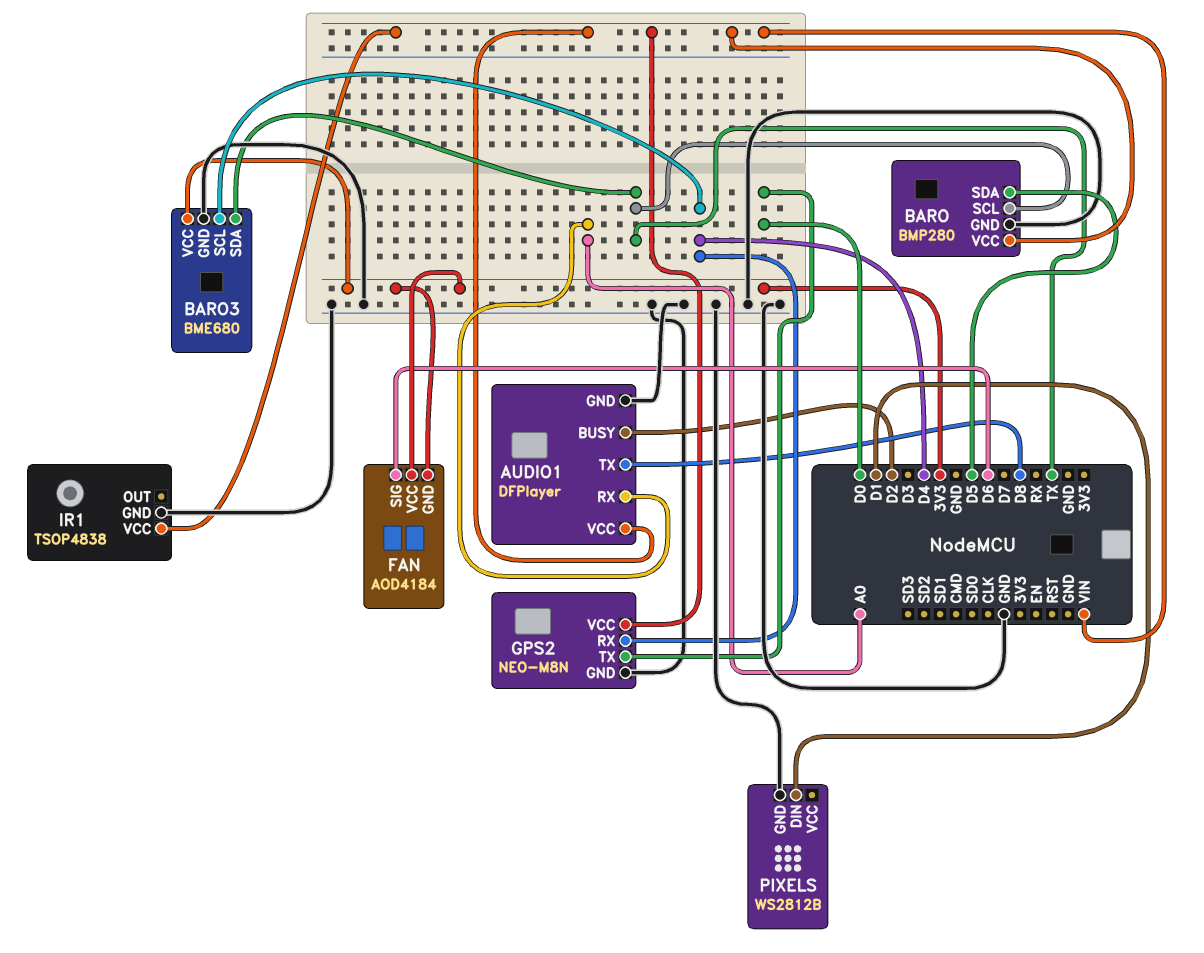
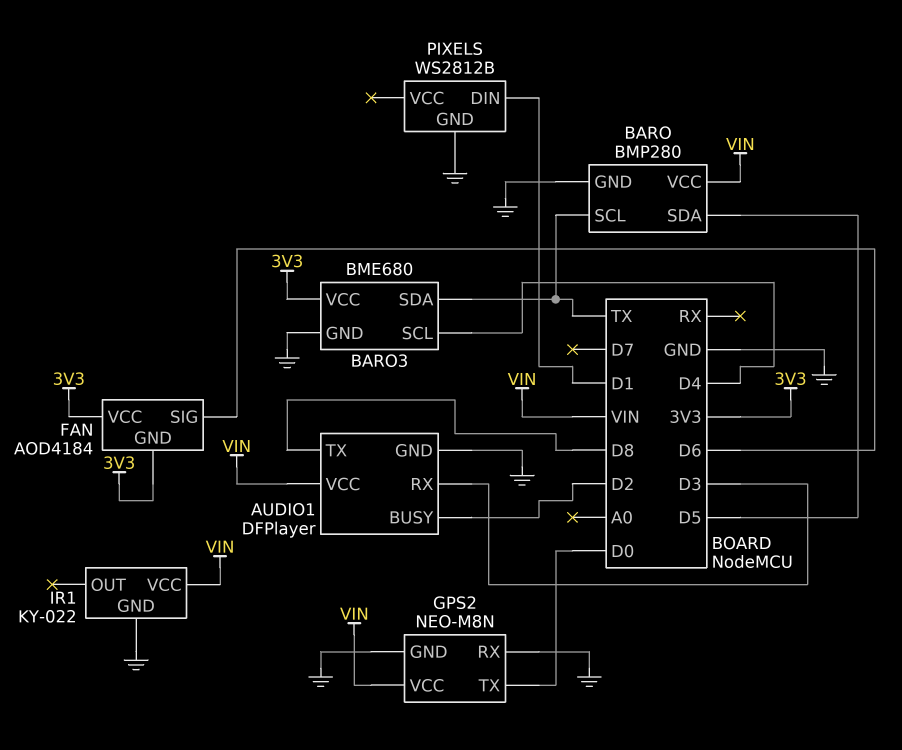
AUDIO1 pin RX: A0 -> D3
GPS2 pin RX: D4 -> GND
IR1: TSOP4838 -> KY-022

